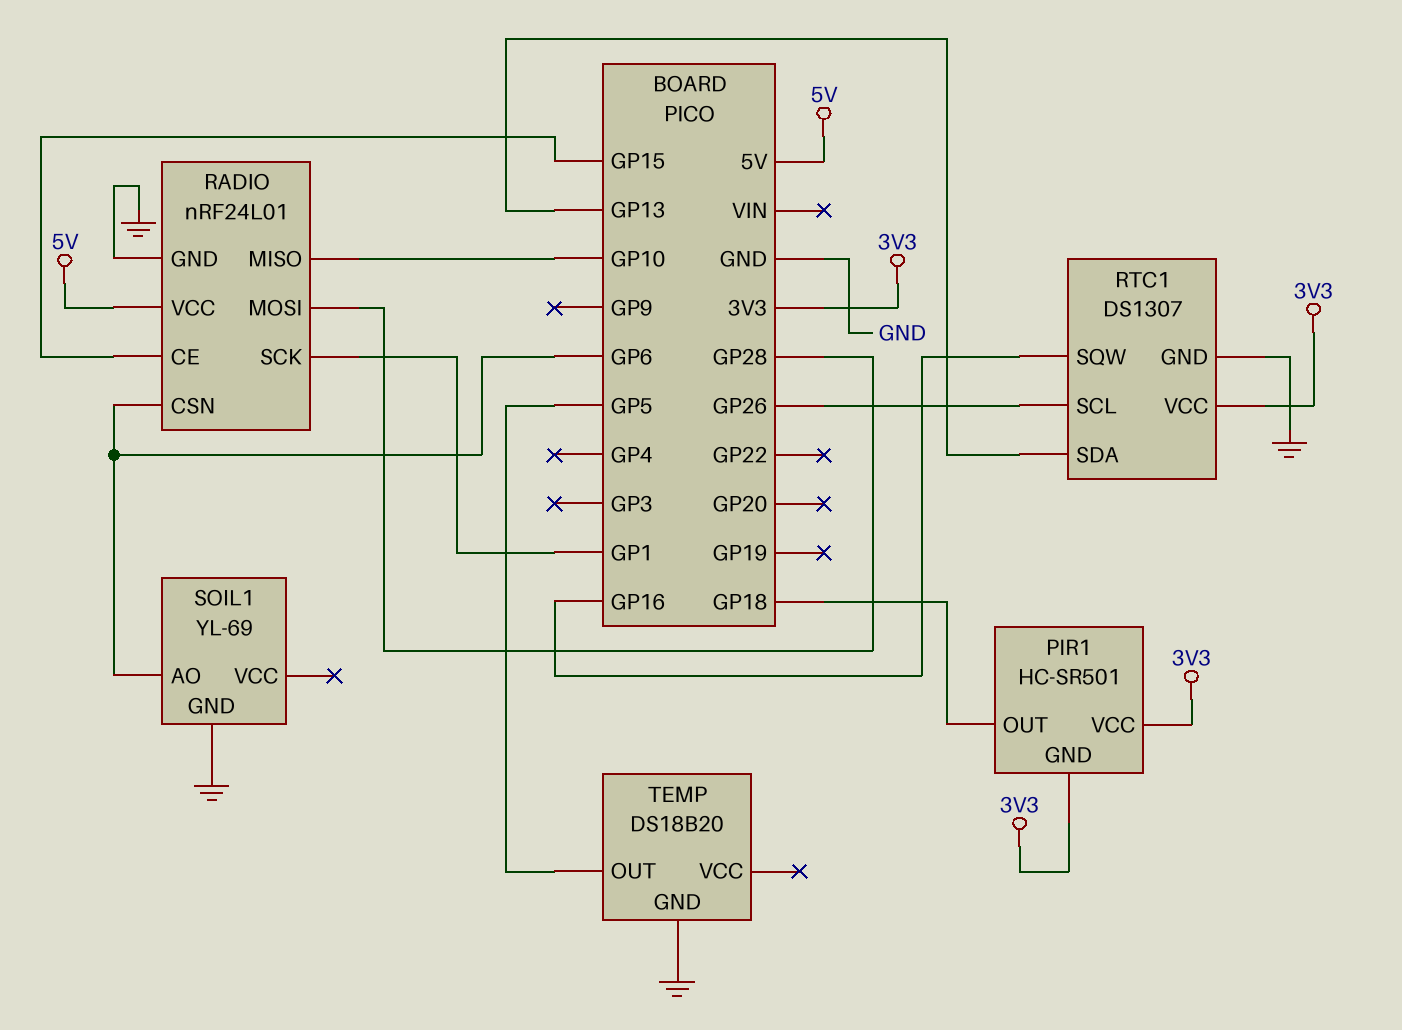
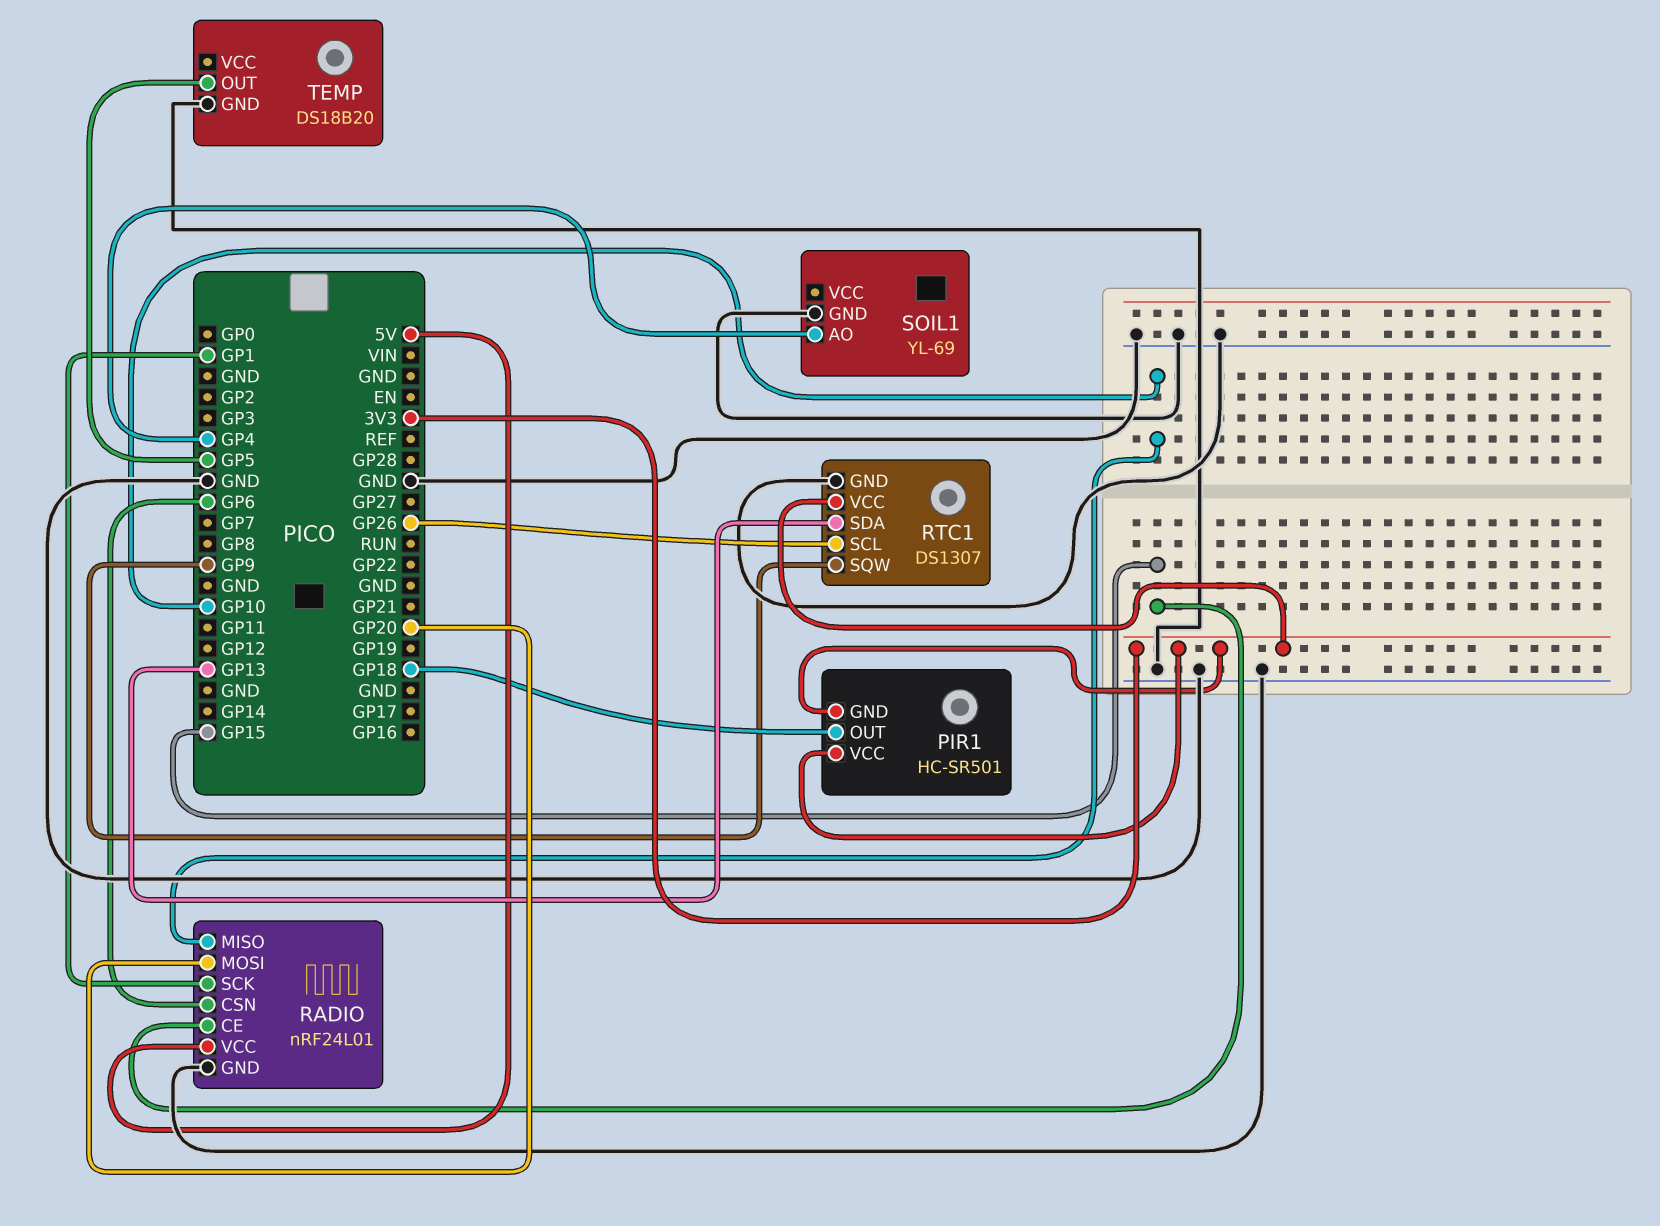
RADIO pin MOSI: GP28 -> GP20
RTC1 pin SQW: GP16 -> GP9
SOIL1 pin AO: GP6 -> GP4

